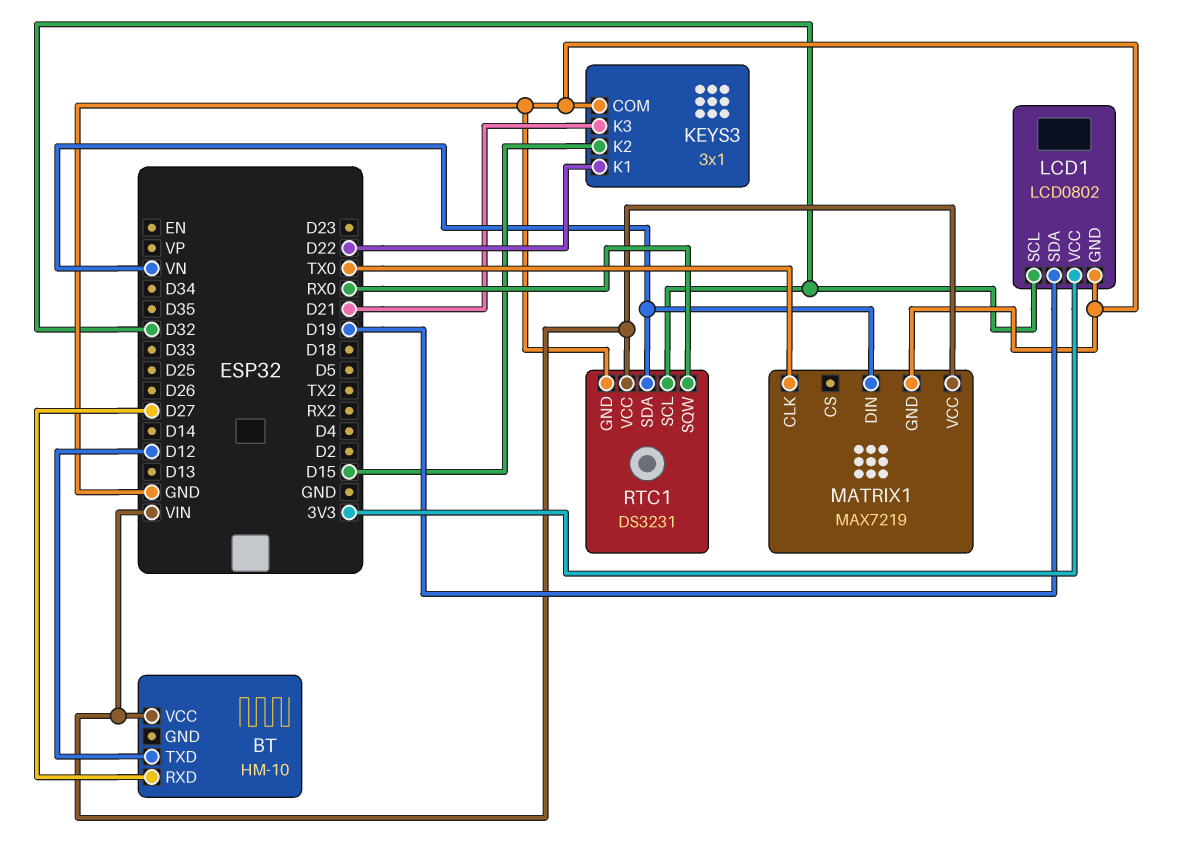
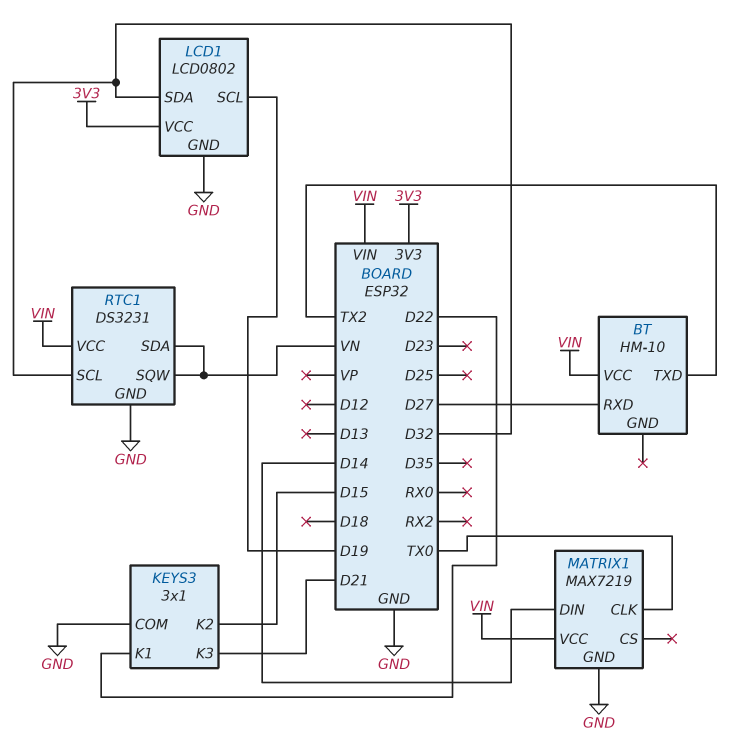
BT pin TXD: D12 -> TX2
LCD1 pin SCL: D32 -> D19
LCD1 pin SDA: D19 -> D32
MATRIX1 pin DIN: VN -> D14
RTC1 pin SQW: RX0 -> VN

